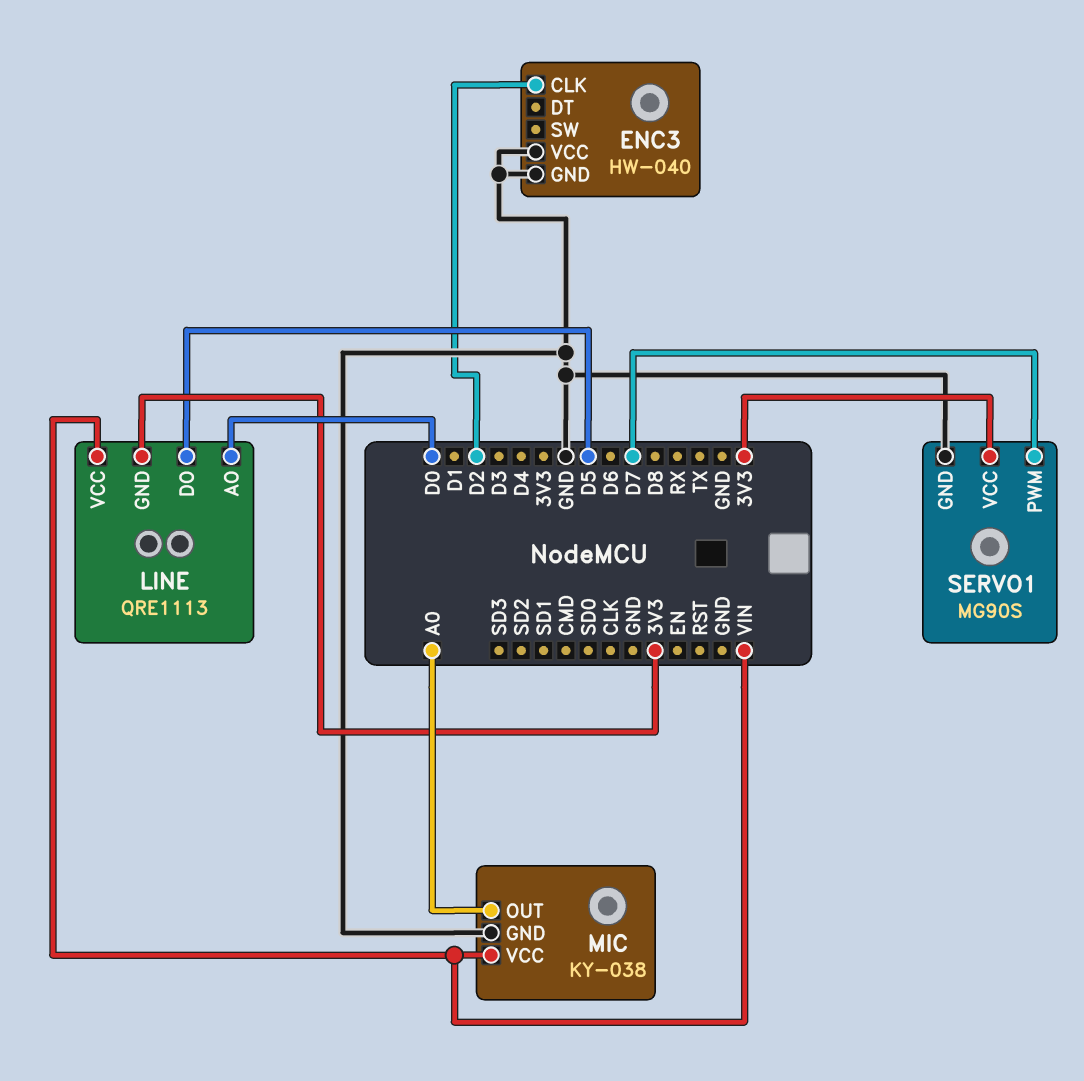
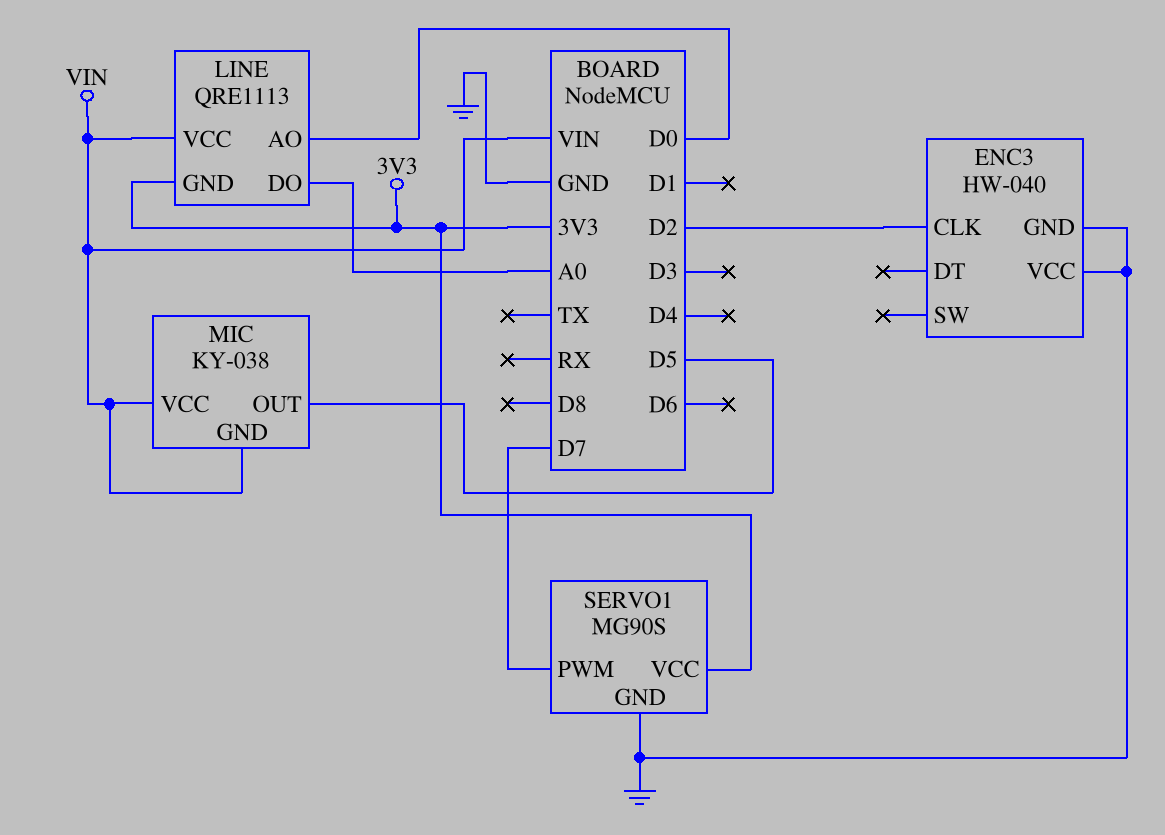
LINE pin DO: D5 -> A0
MIC pin GND: GND -> VIN
MIC pin OUT: A0 -> D5

